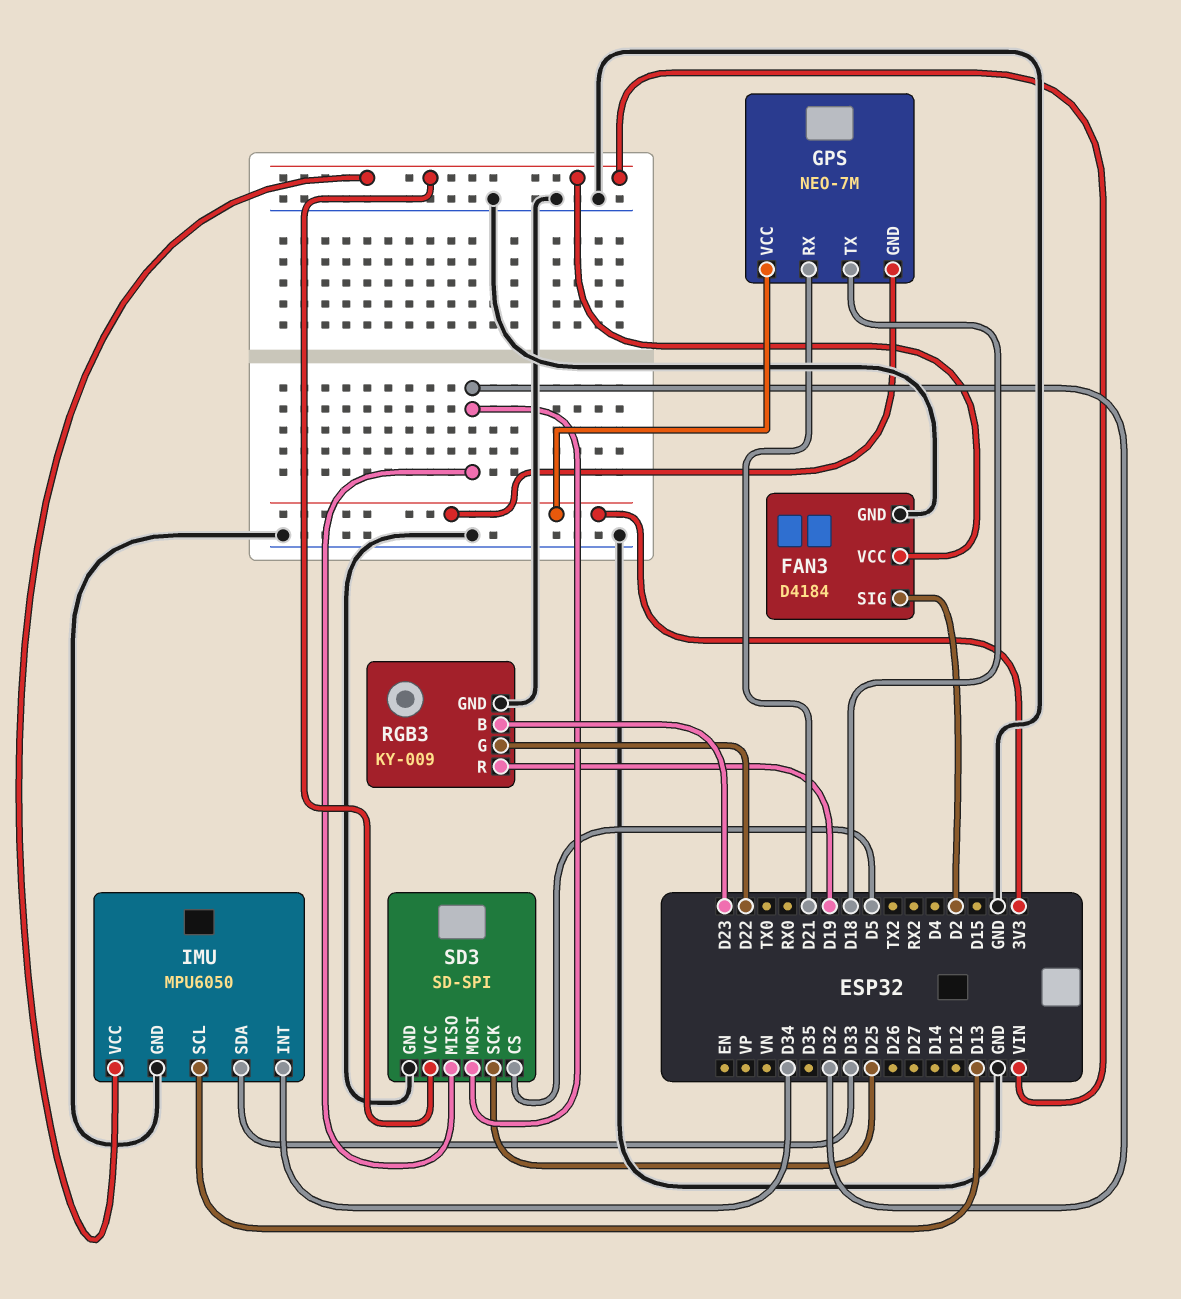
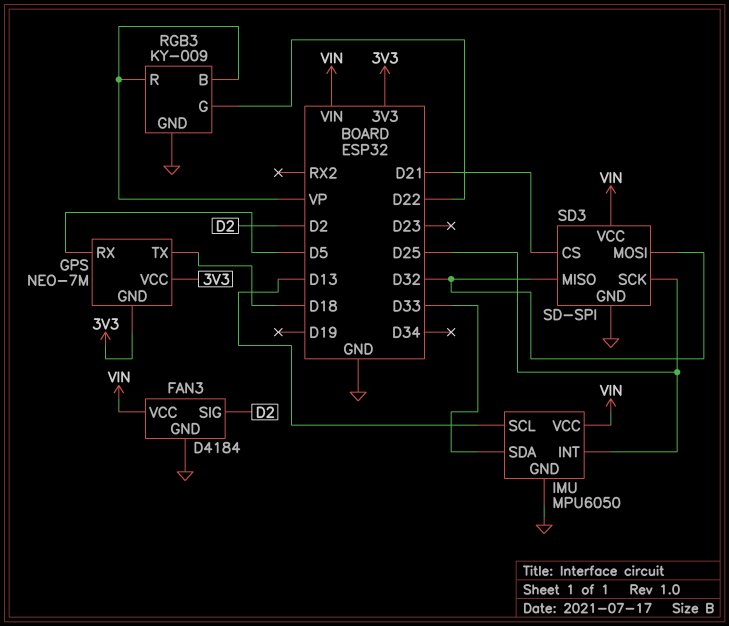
GPS pin RX: D21 -> D5
IMU pin INT: D34 -> D25
RGB3 pin B: D23 -> VP
RGB3 pin R: D19 -> VP
SD3 pin CS: D5 -> D21

